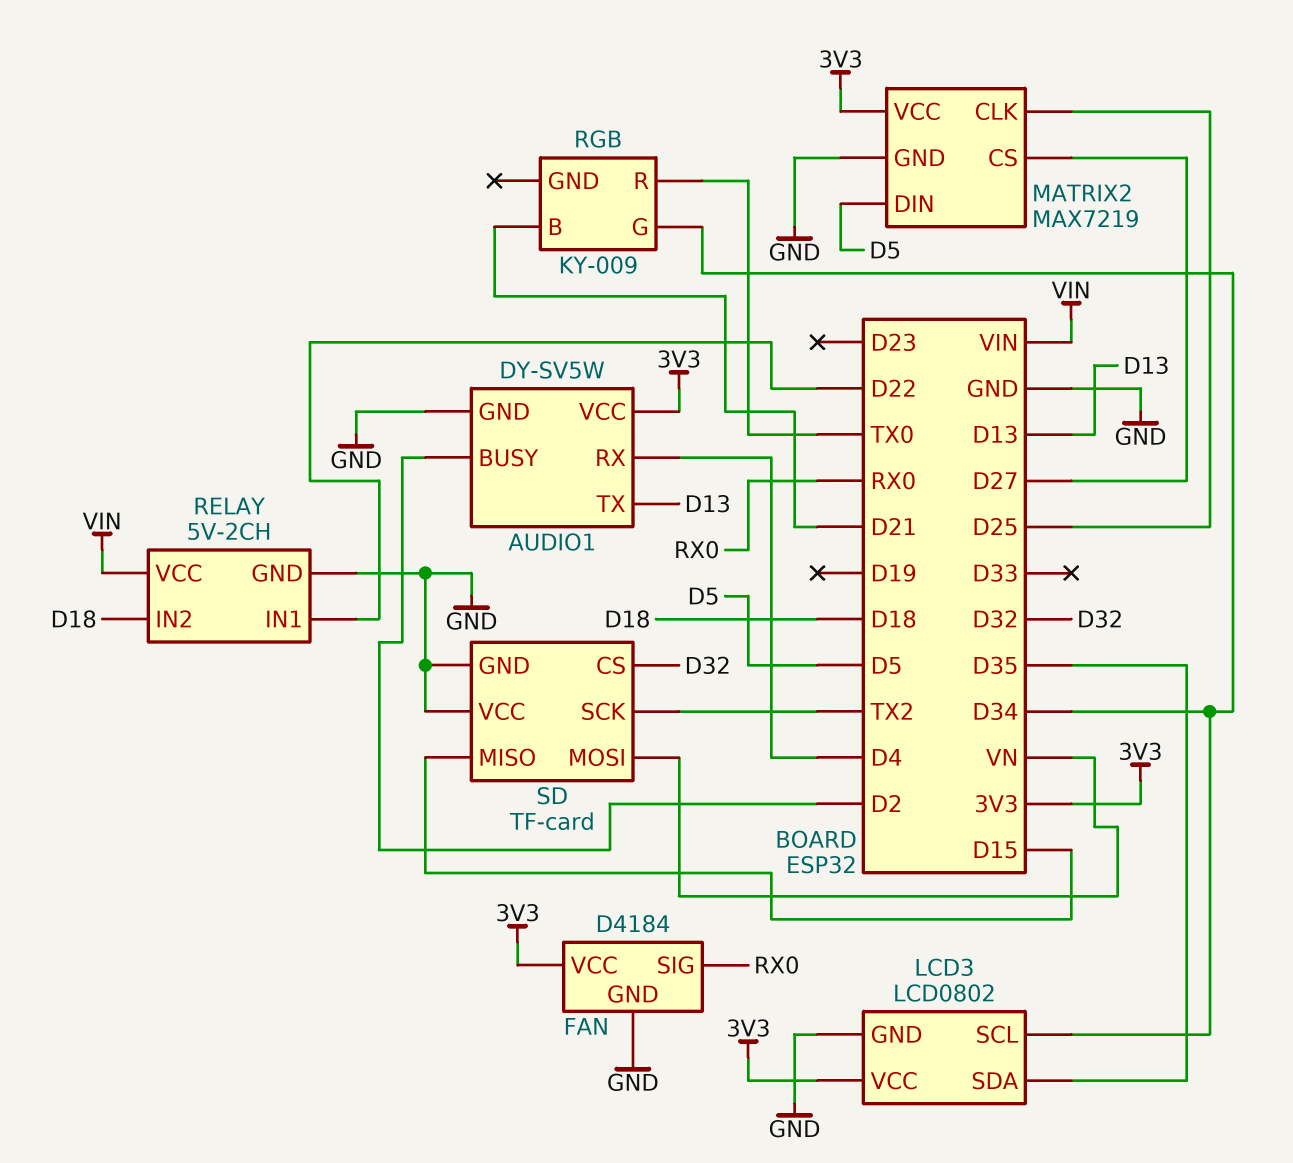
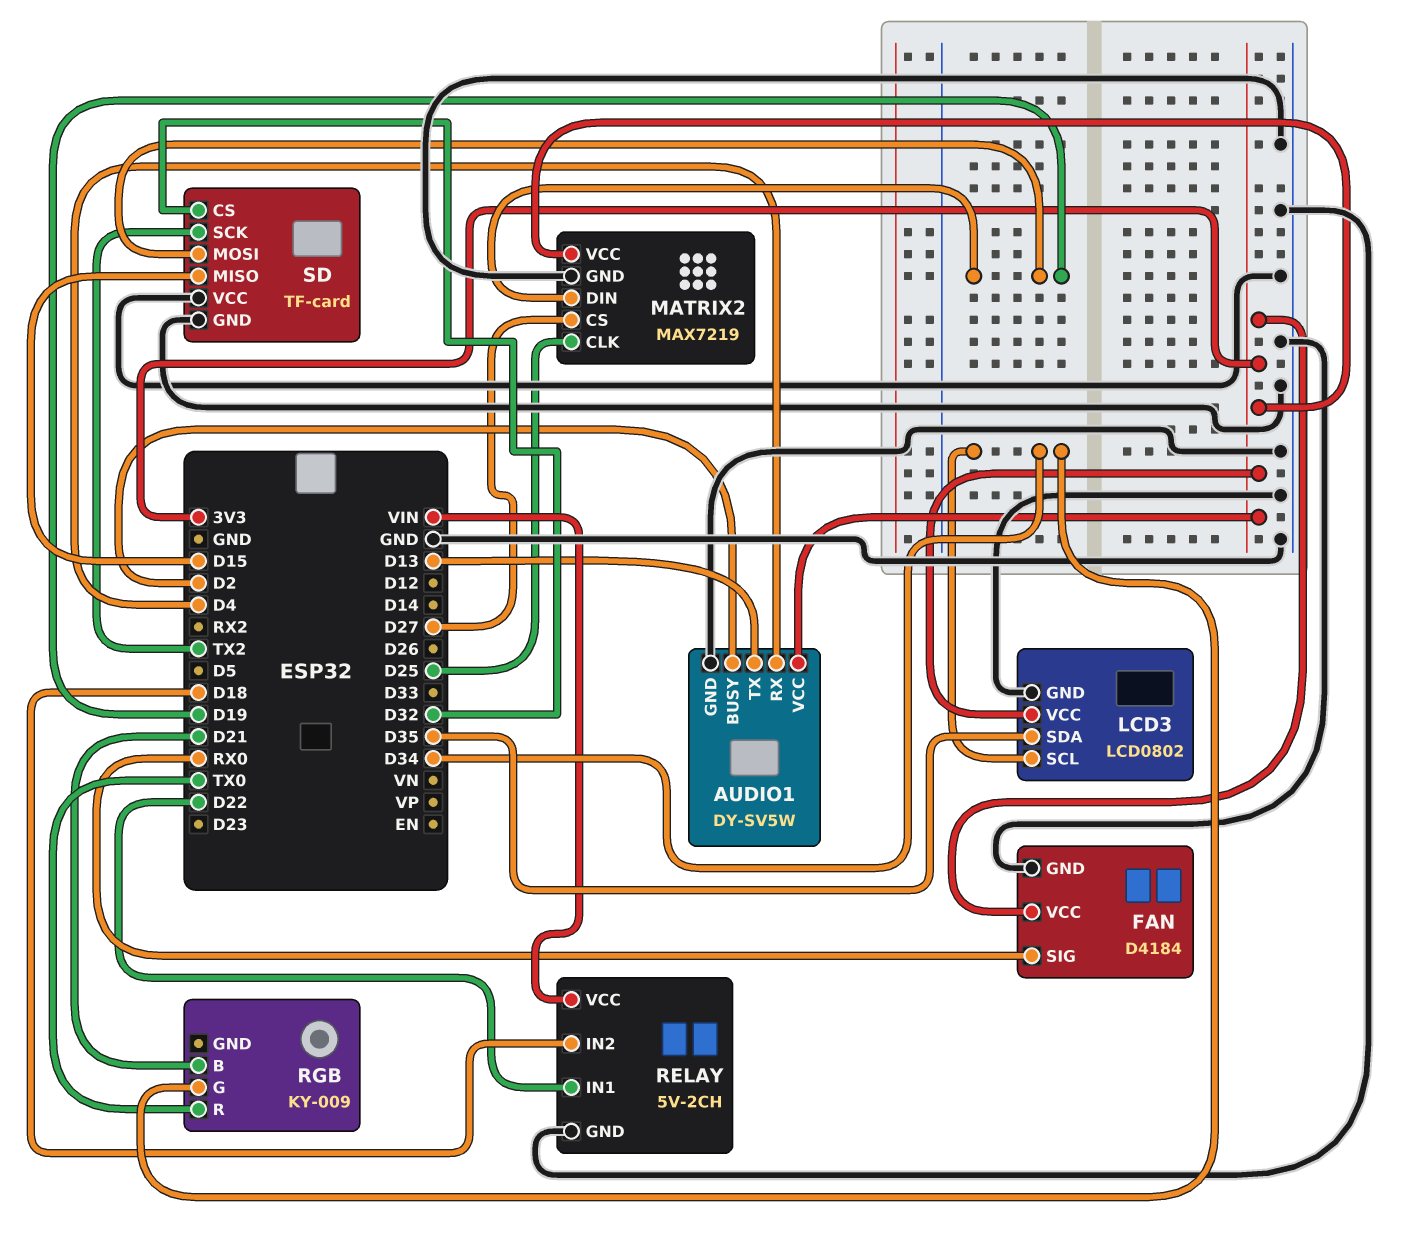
MATRIX2 pin DIN: D5 -> D19
SD pin MOSI: VN -> D19

